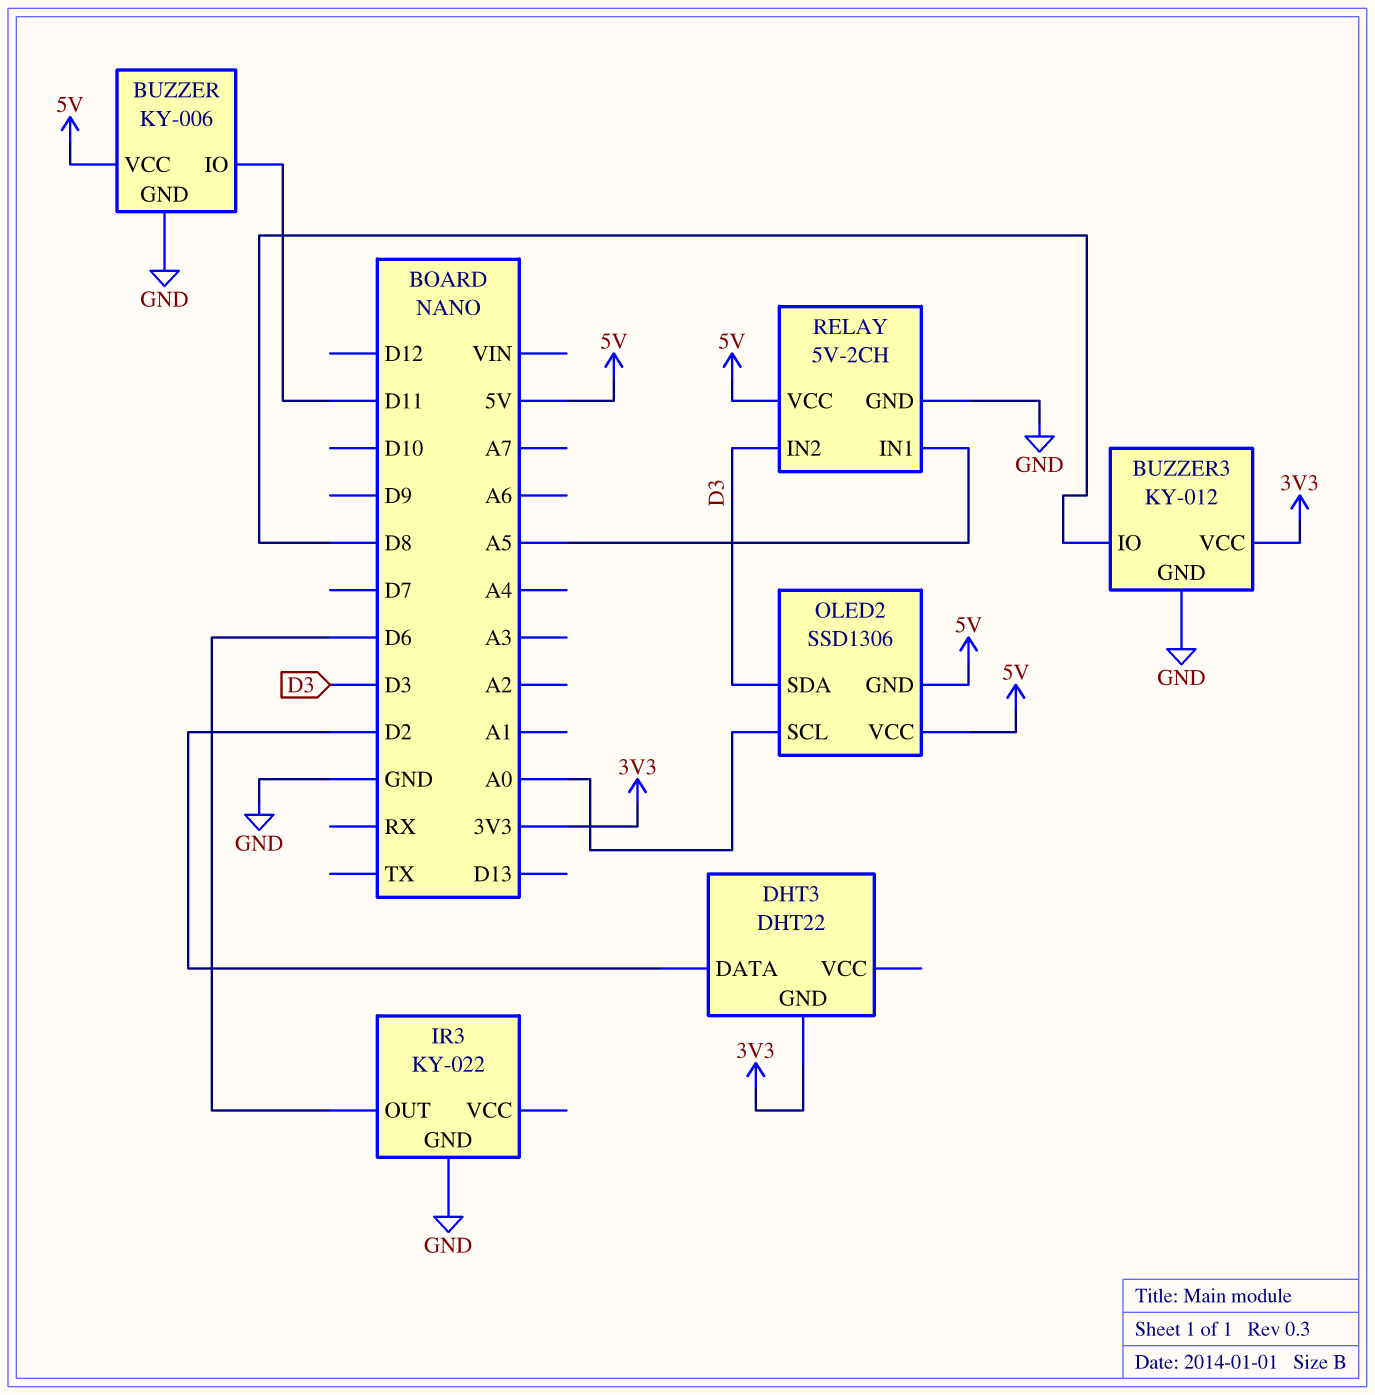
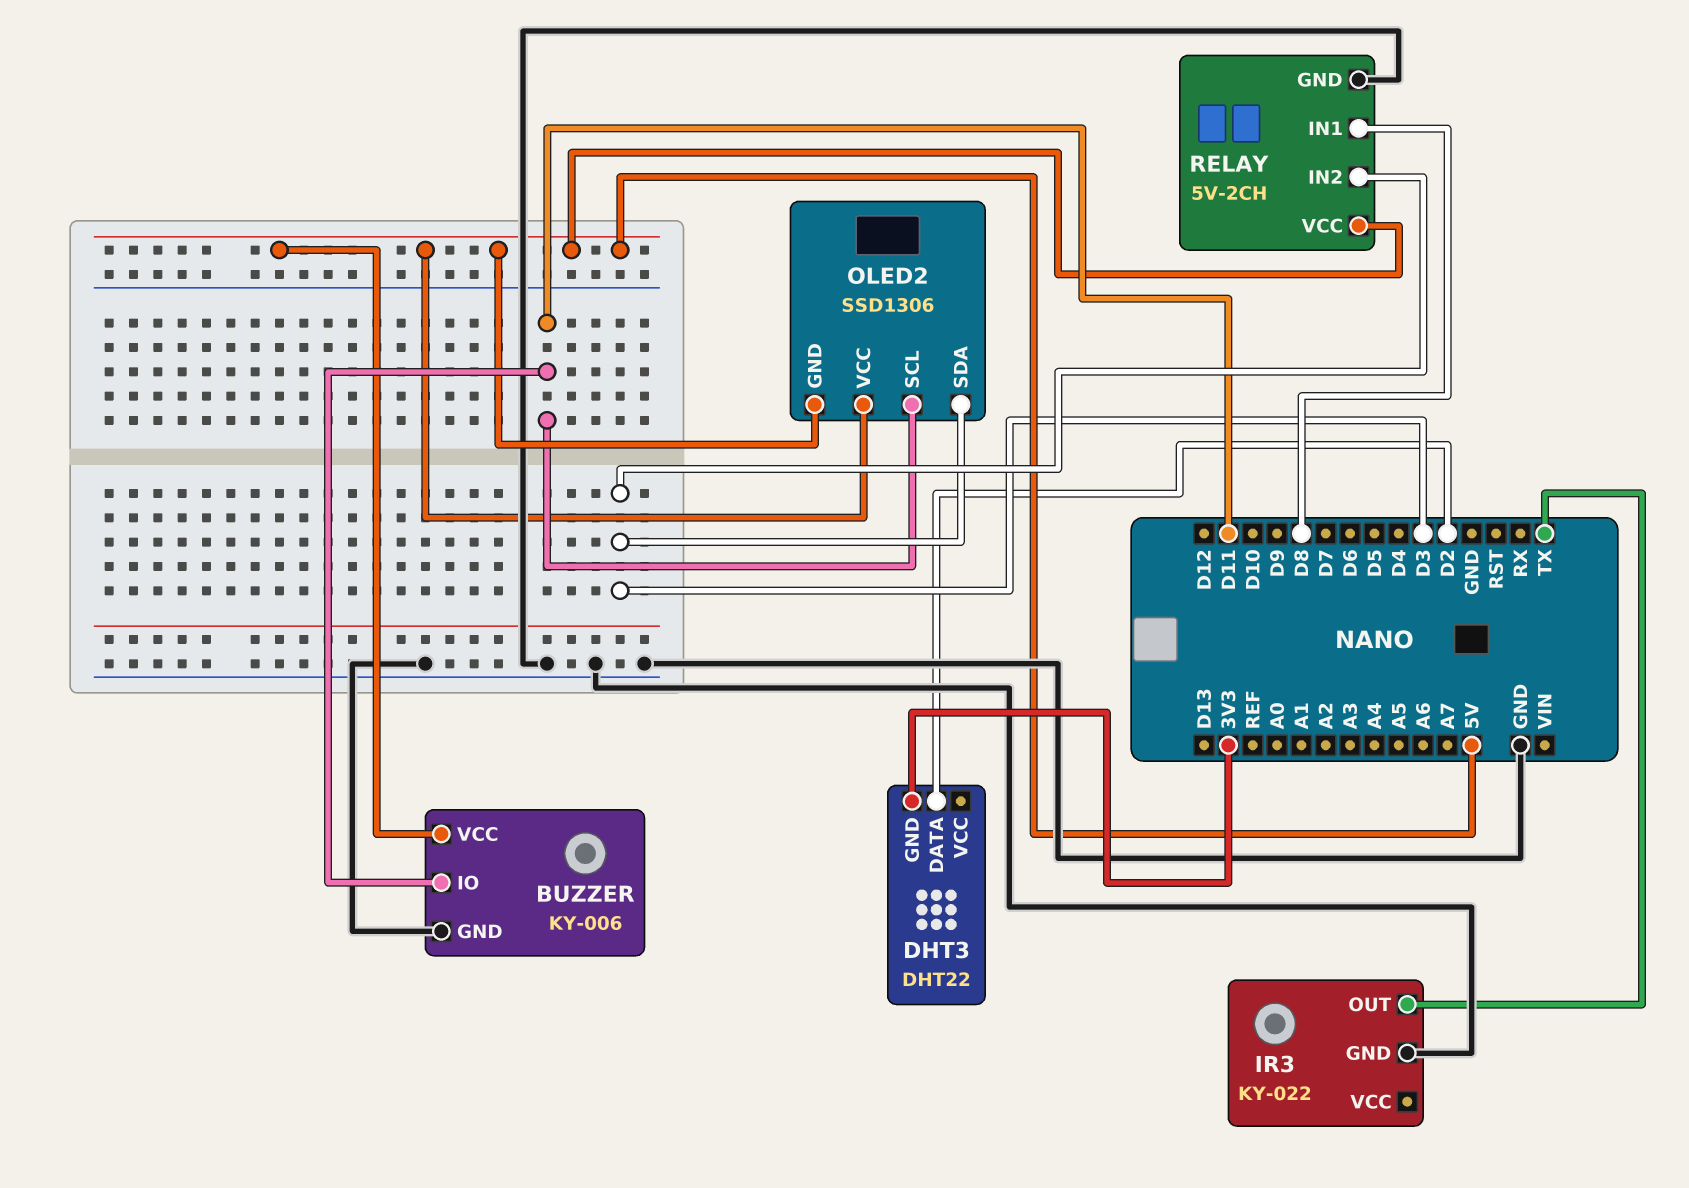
BUZZER3: KY-012 -> none
BUZZER3 pin GND: GND -> none
BUZZER3 pin IO: D8 -> none
BUZZER3 pin VCC: 3V3 -> none
IR3 pin OUT: D6 -> TX
OLED2 pin SCL: A0 -> D11
RELAY pin IN1: A5 -> D8

